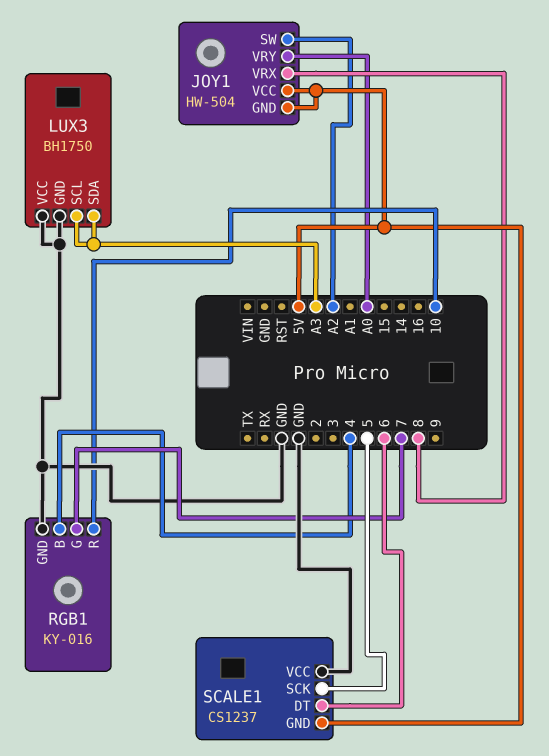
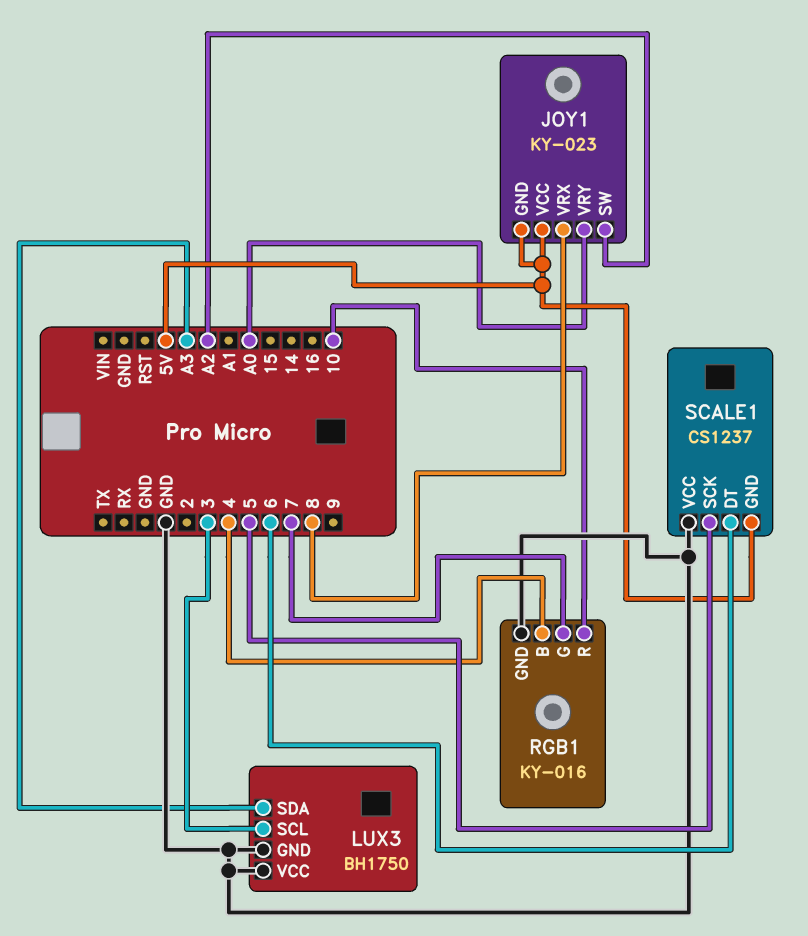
JOY1: HW-504 -> KY-023
LUX3 pin SCL: A3 -> 3

